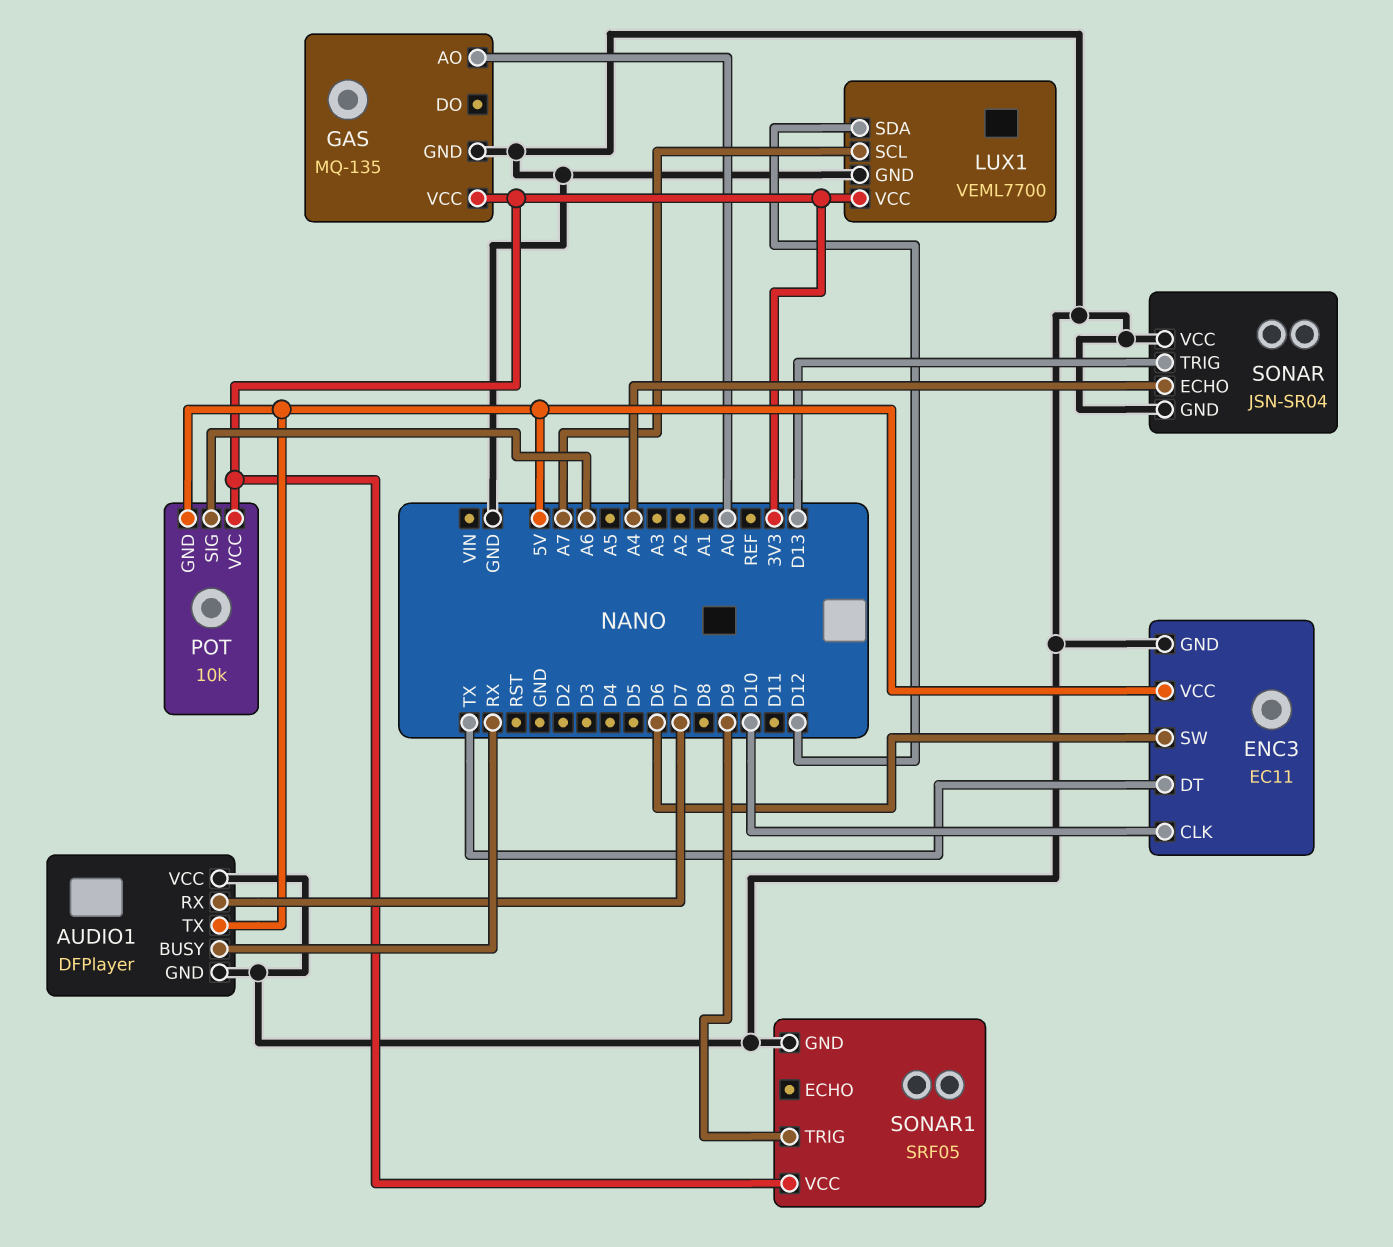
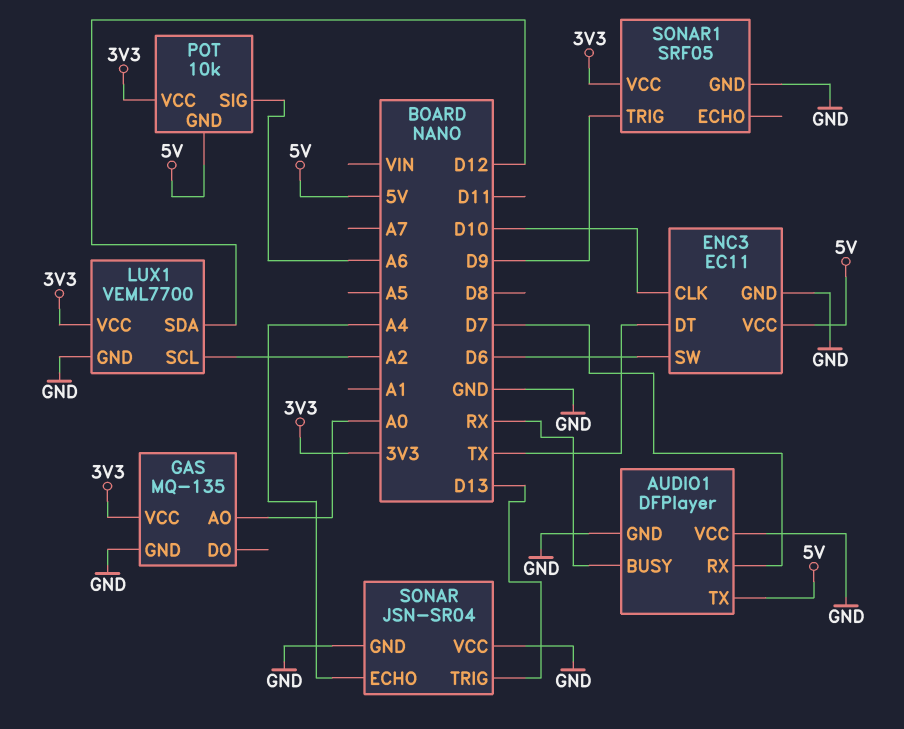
LUX1 pin SCL: A7 -> A2

